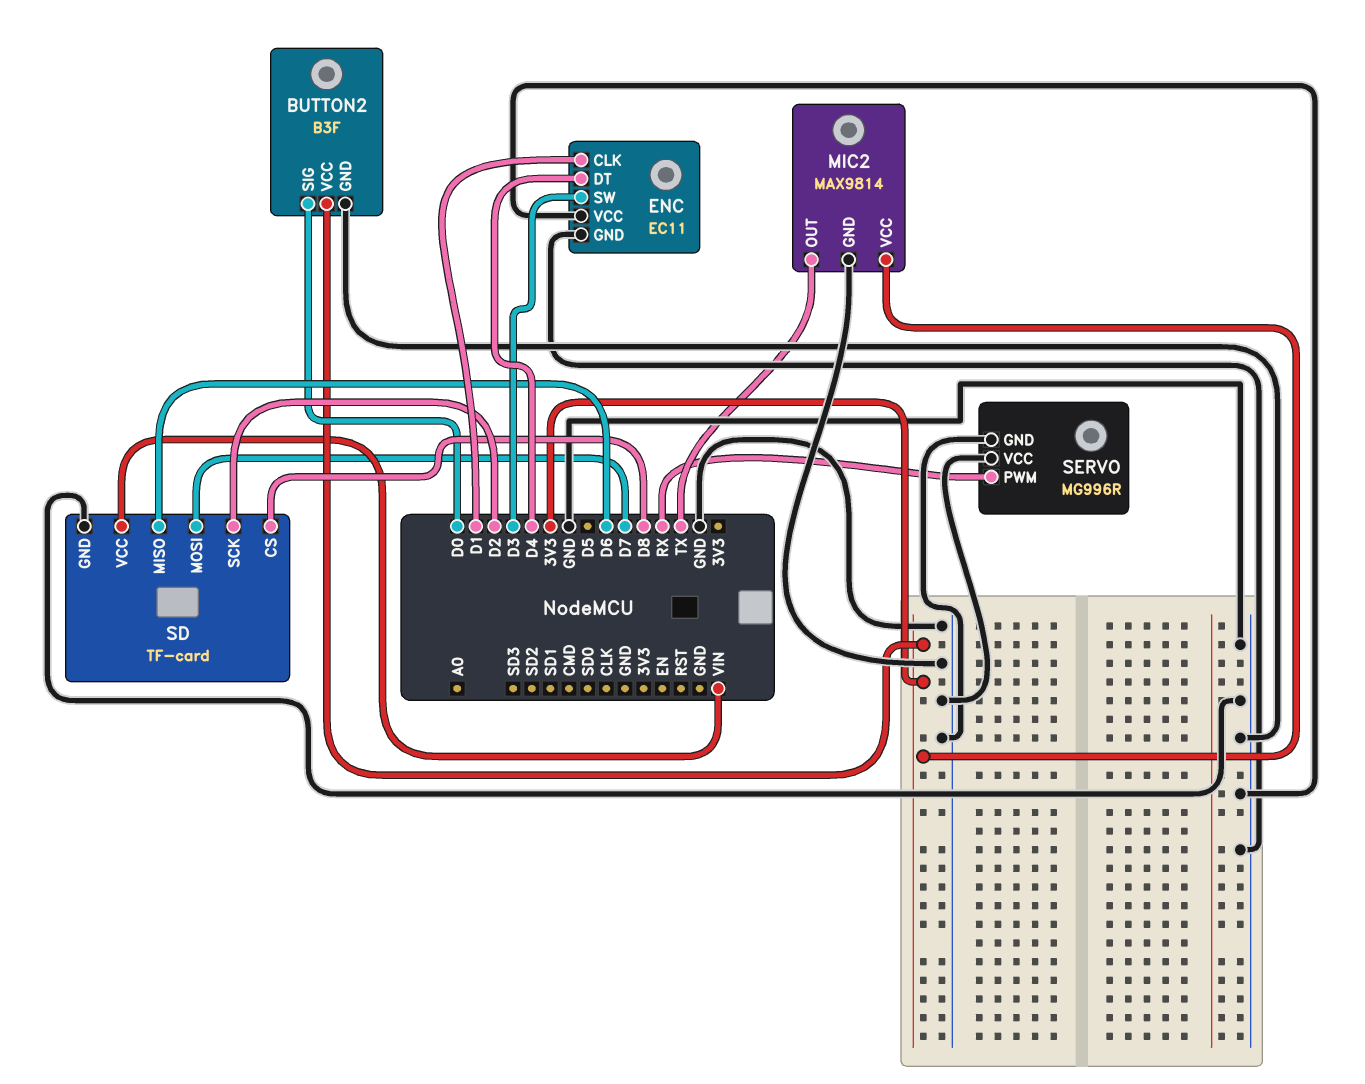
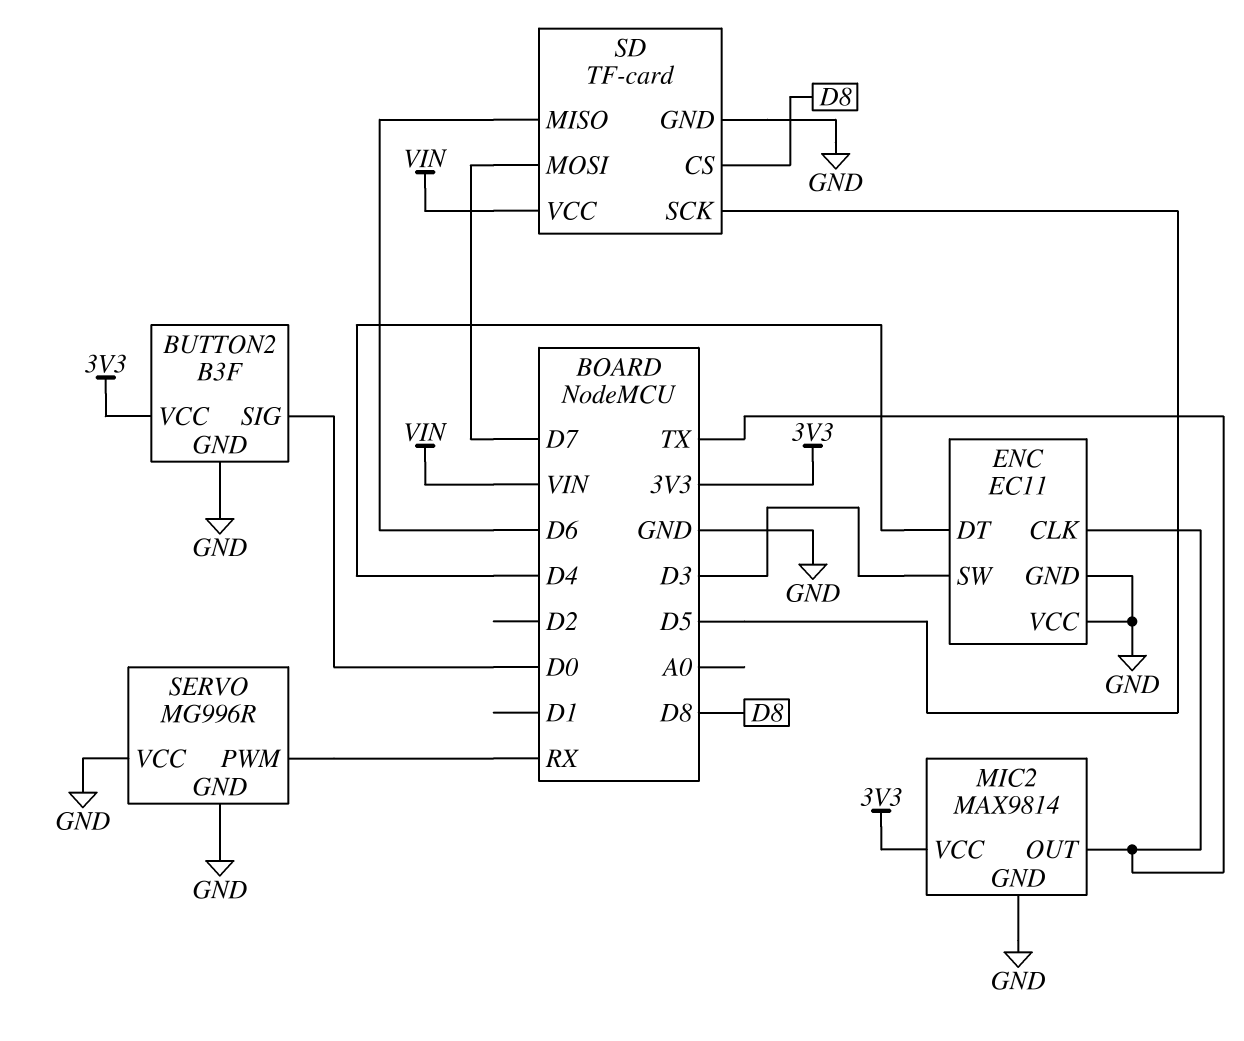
ENC pin CLK: D1 -> TX
SD pin SCK: D2 -> D5

